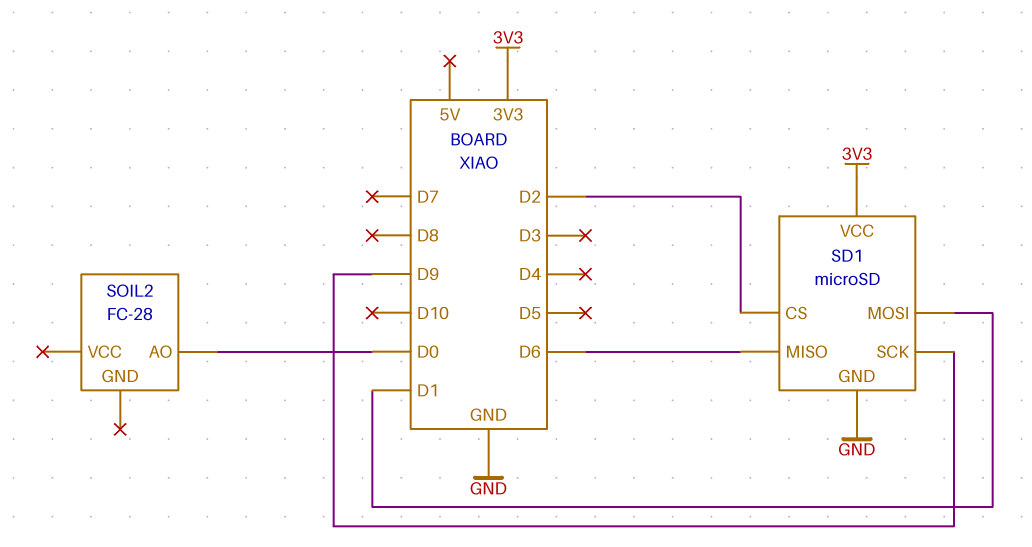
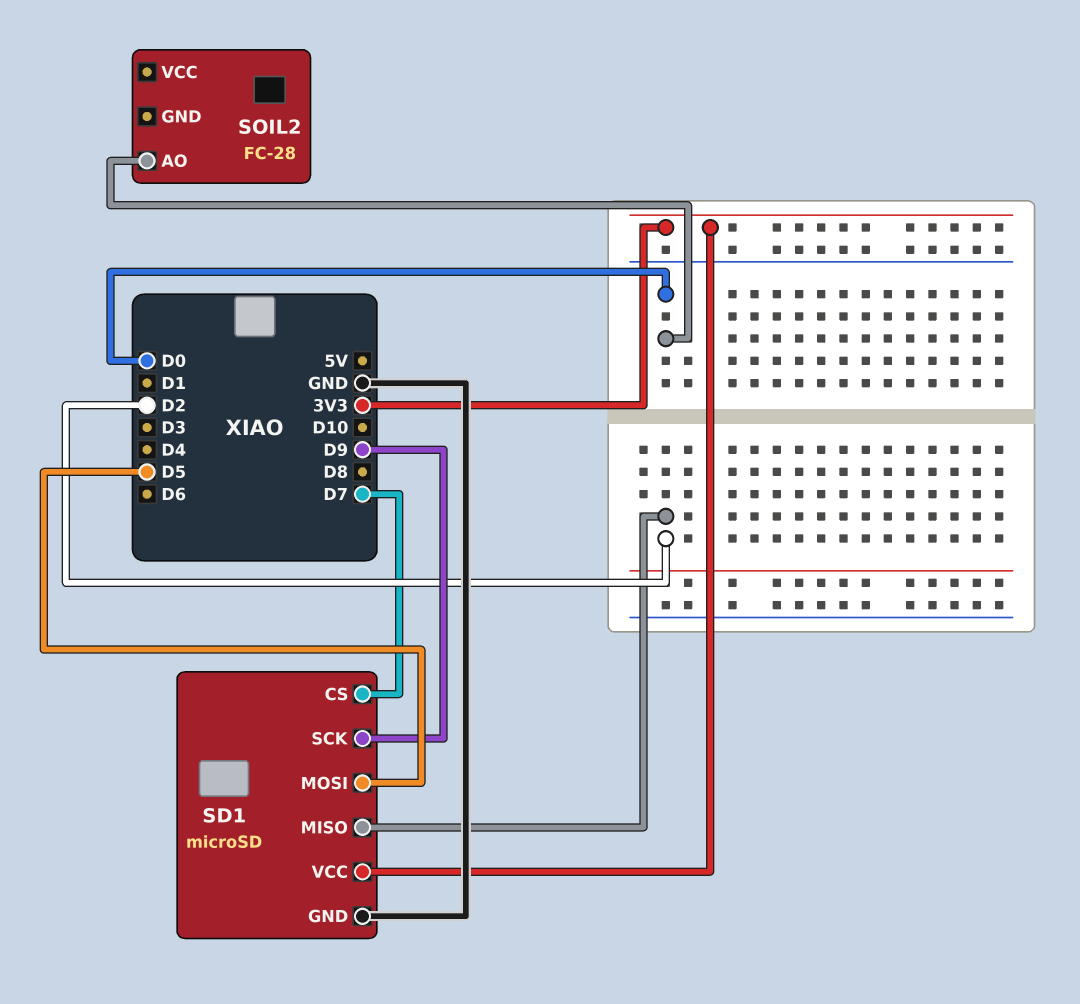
SD1 pin CS: D2 -> D7
SD1 pin MISO: D6 -> D2
SD1 pin MOSI: D1 -> D5

